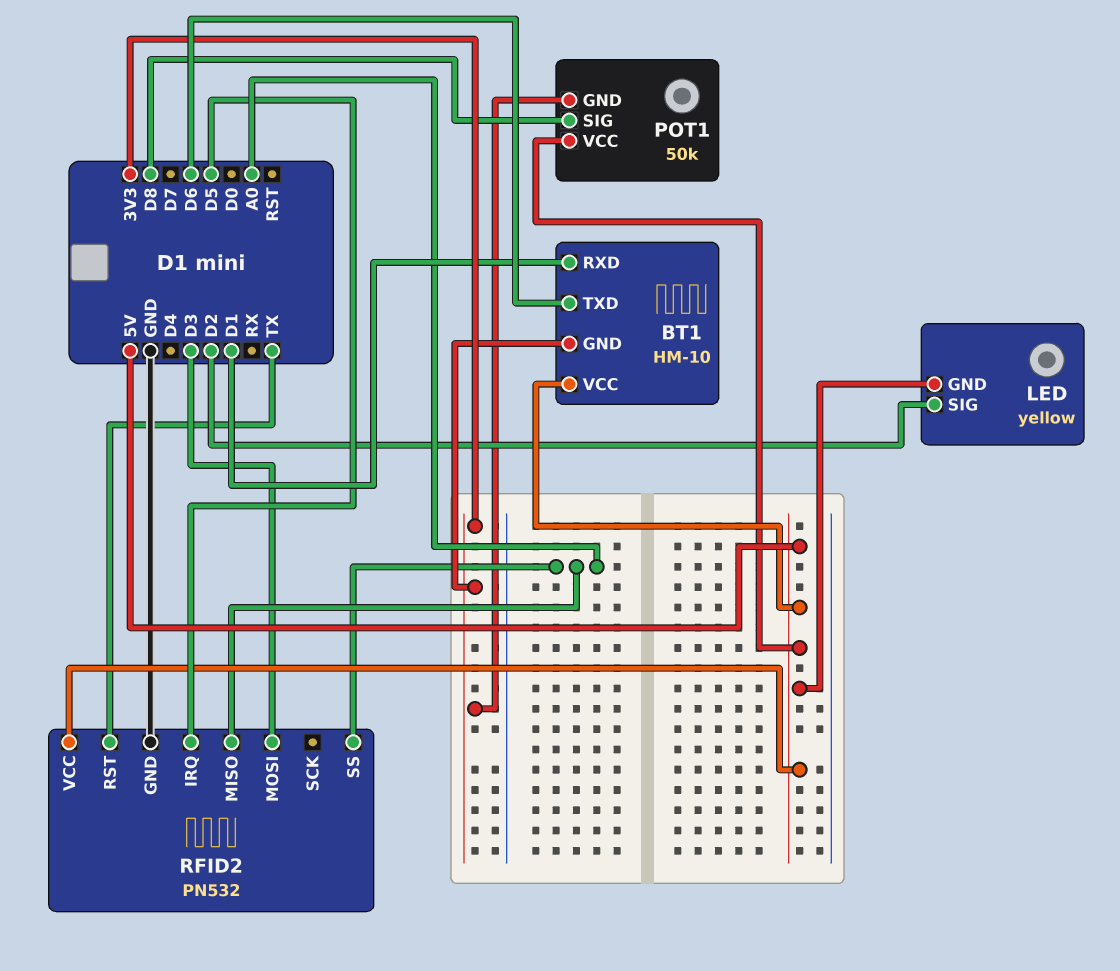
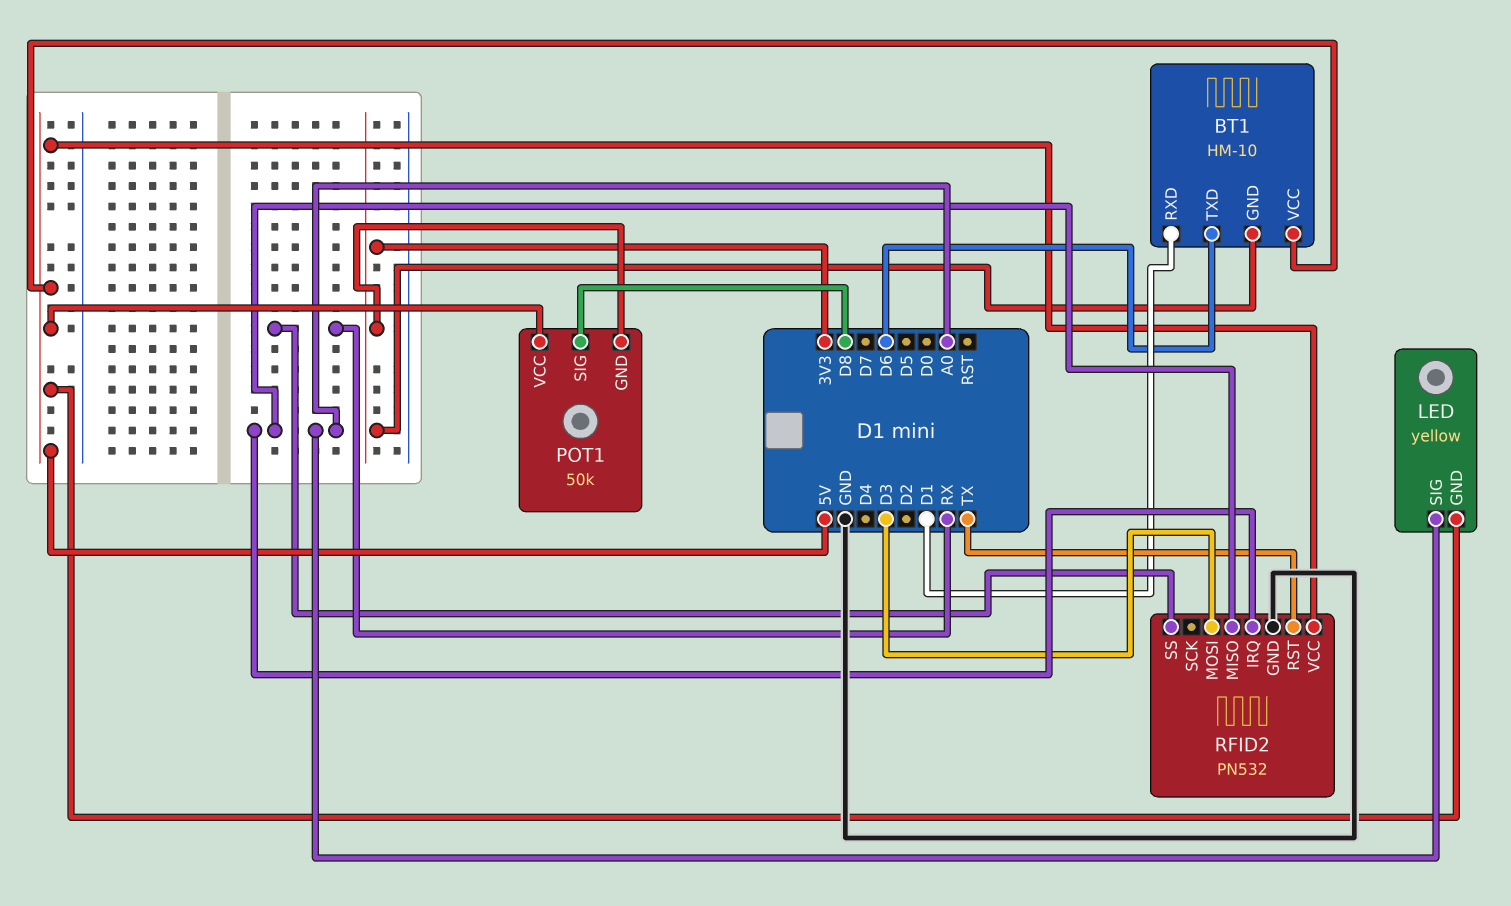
LED pin SIG: D2 -> A0
RFID2 pin IRQ: D5 -> A0
RFID2 pin SS: A0 -> RX

